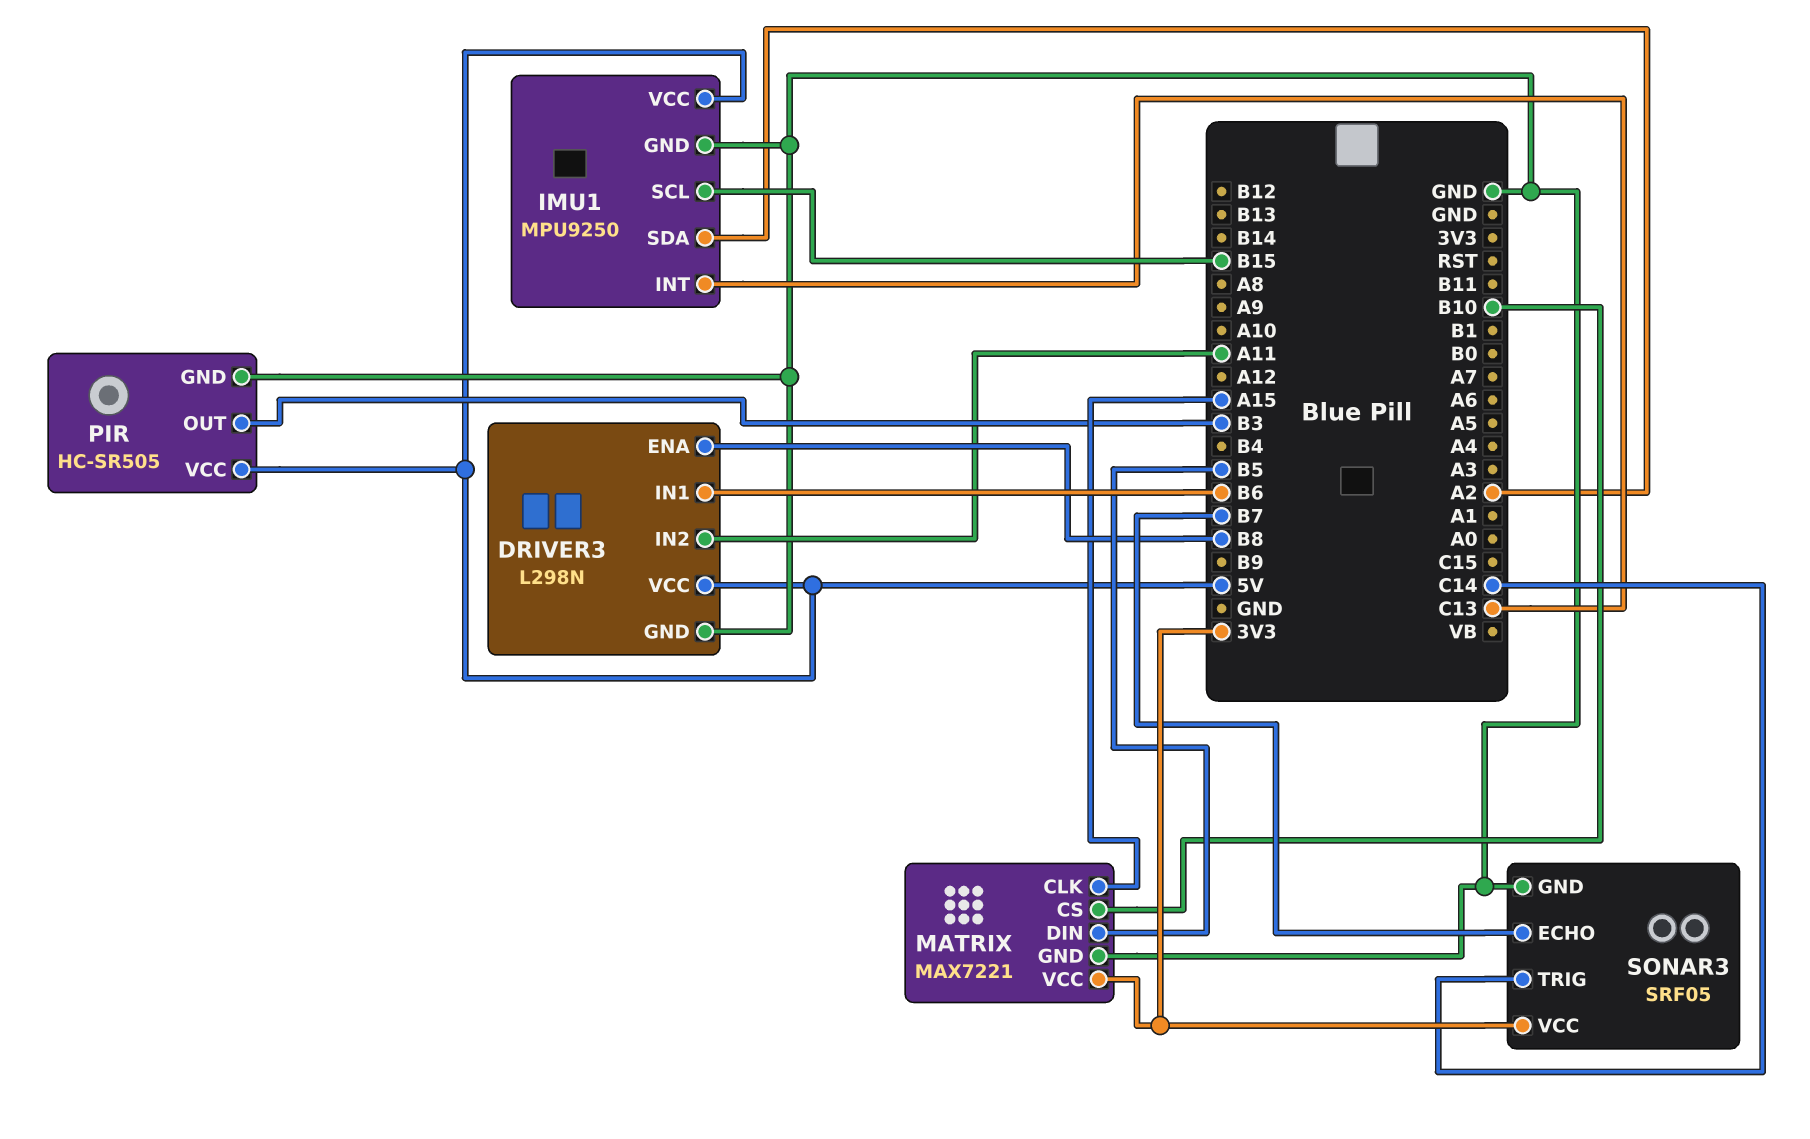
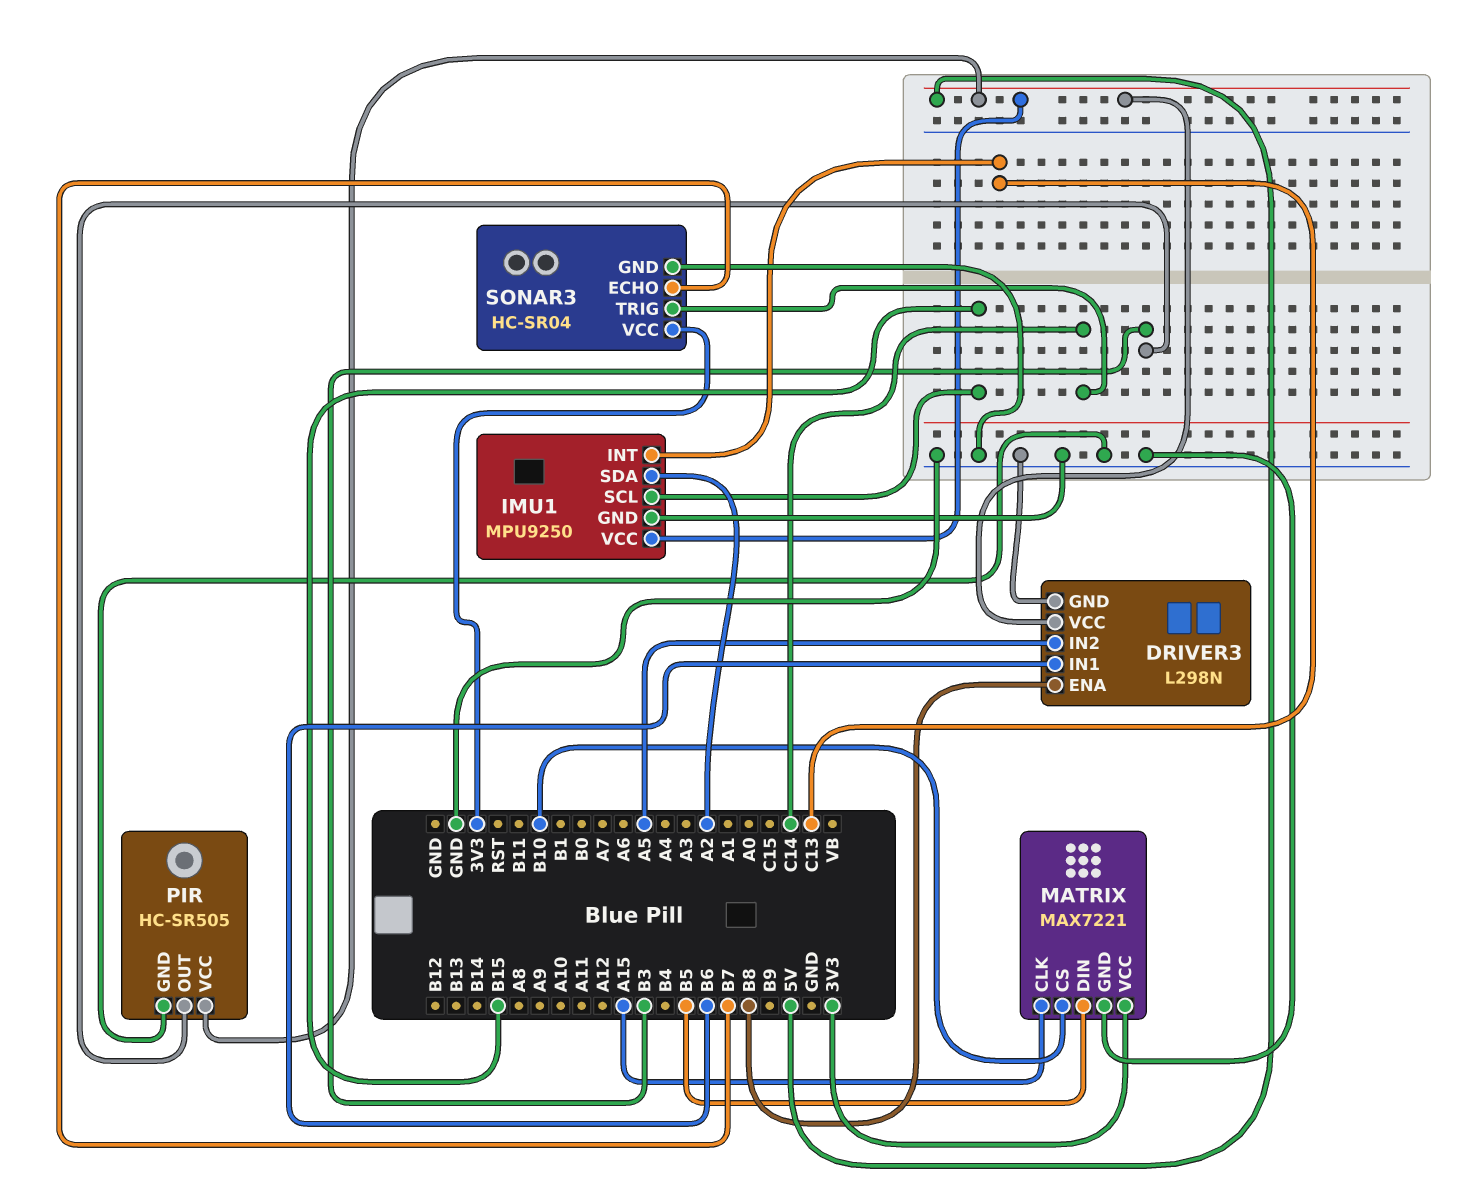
DRIVER3 pin IN2: A11 -> A5
SONAR3: SRF05 -> HC-SR04

